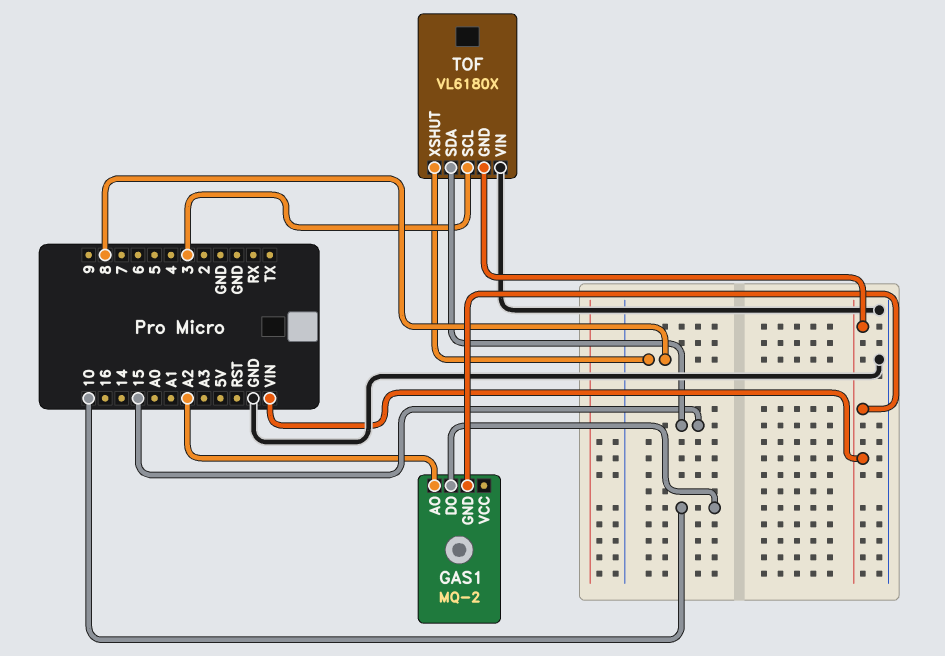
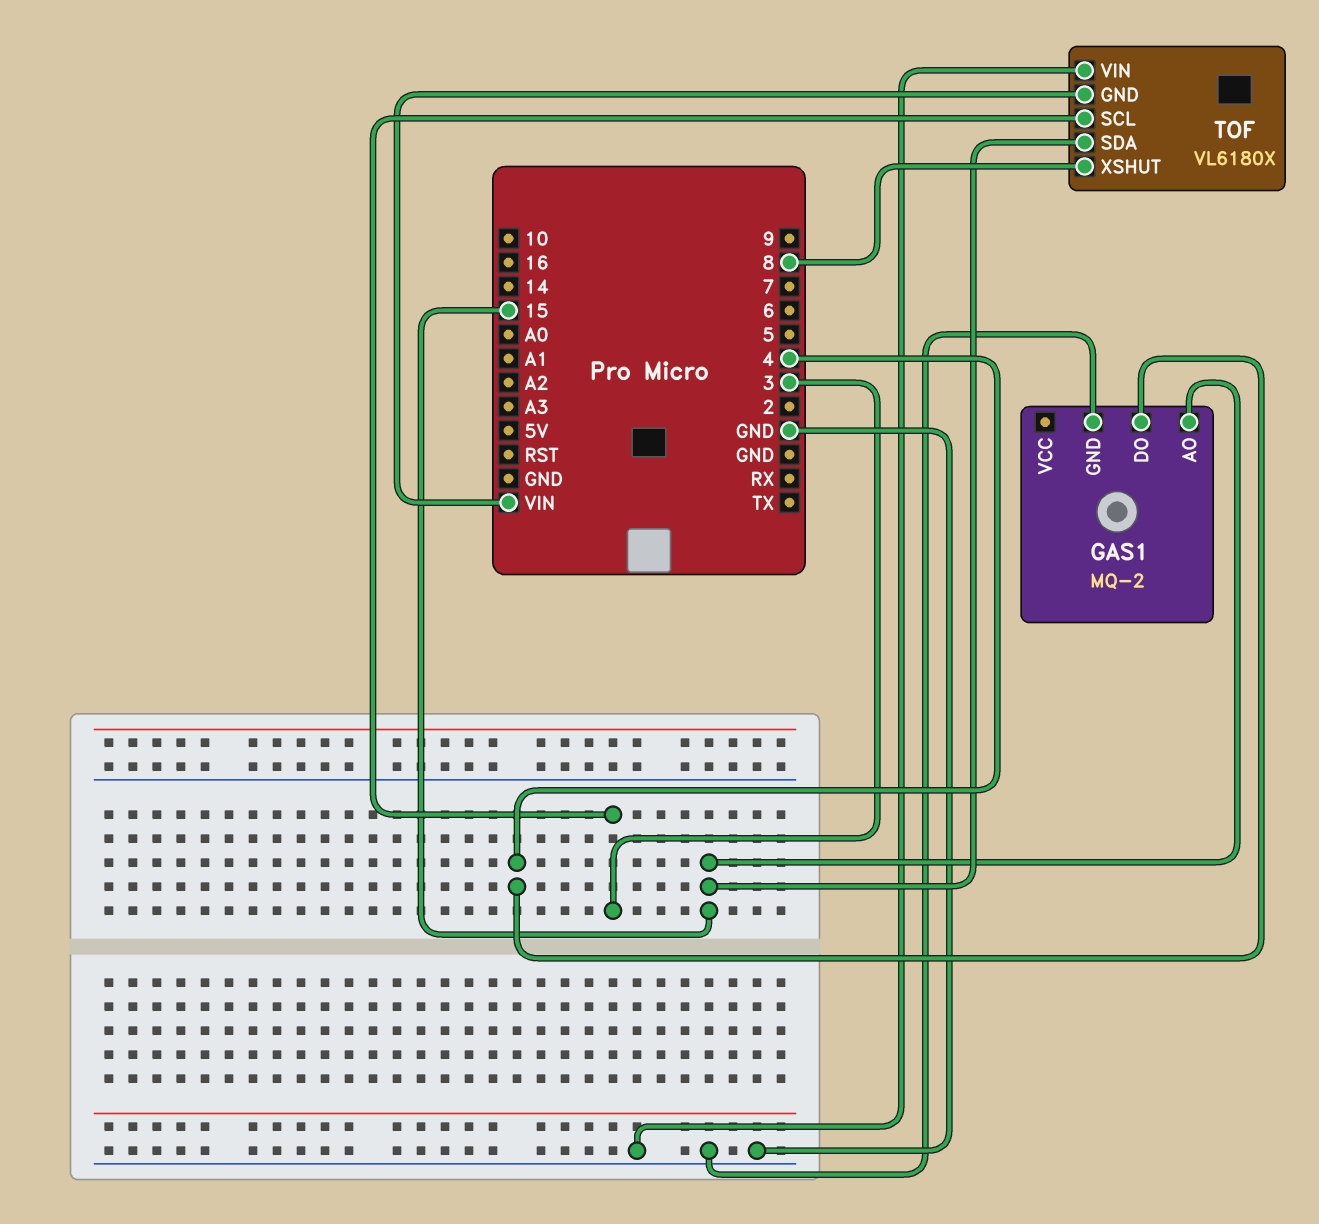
GAS1 pin AO: A2 -> 15
GAS1 pin DO: 10 -> 4
GAS1 pin GND: VIN -> GND

